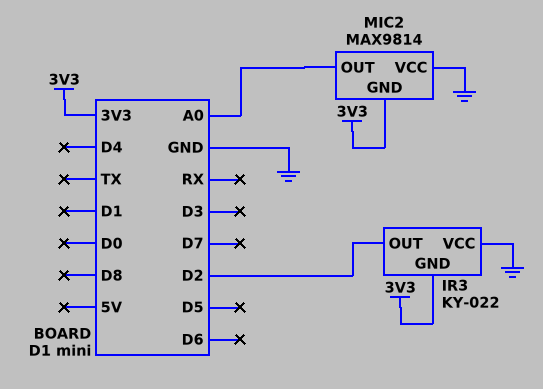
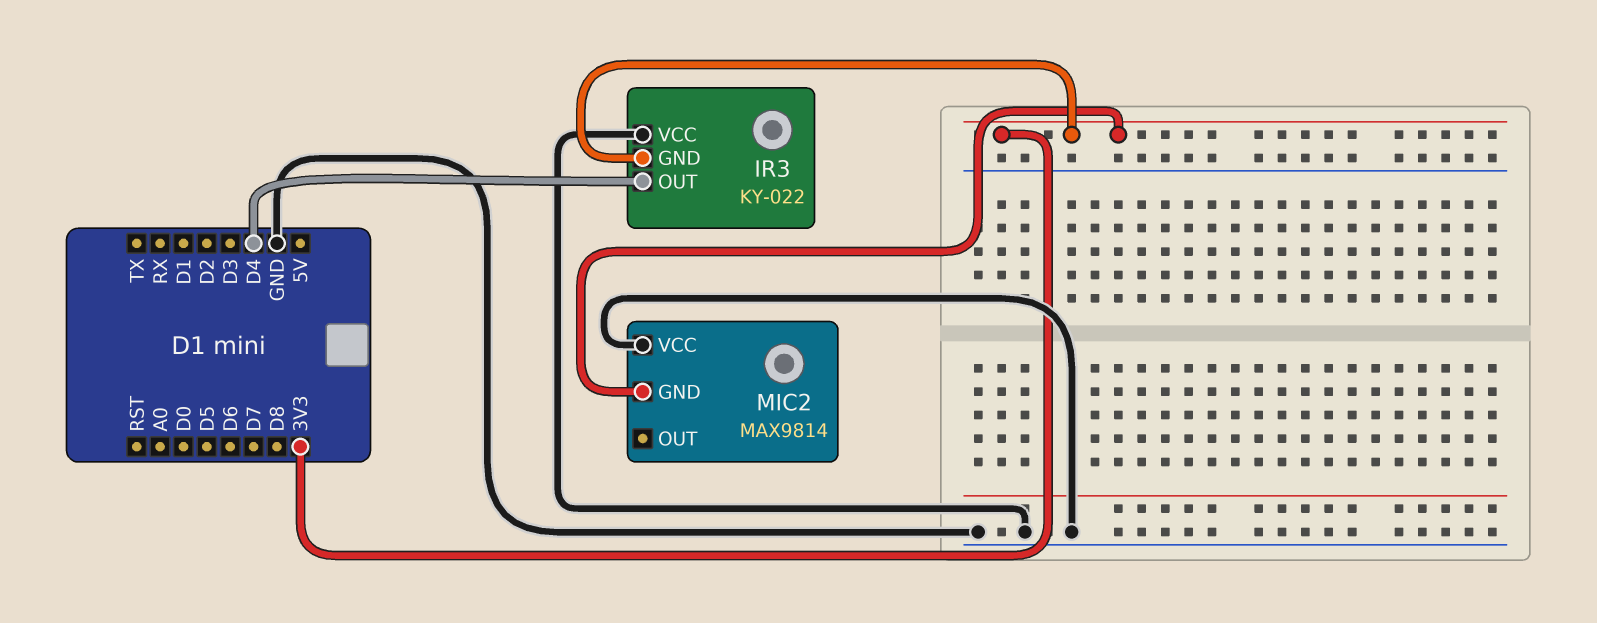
IR3 pin OUT: D2 -> D4
MIC2 pin OUT: A0 -> none

